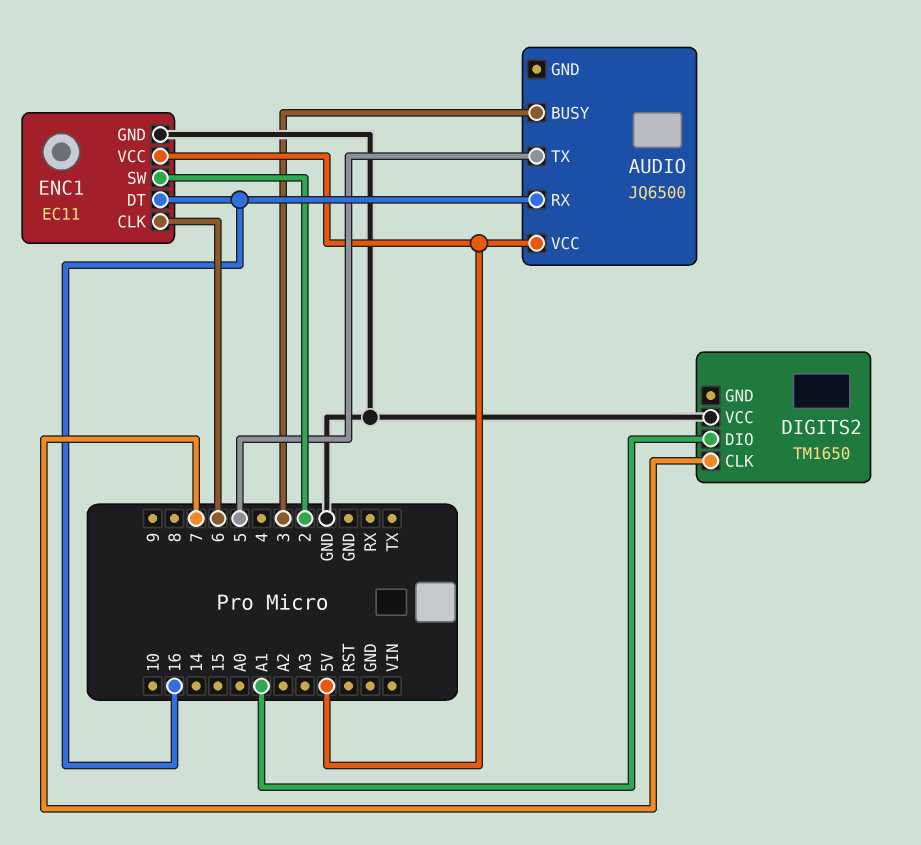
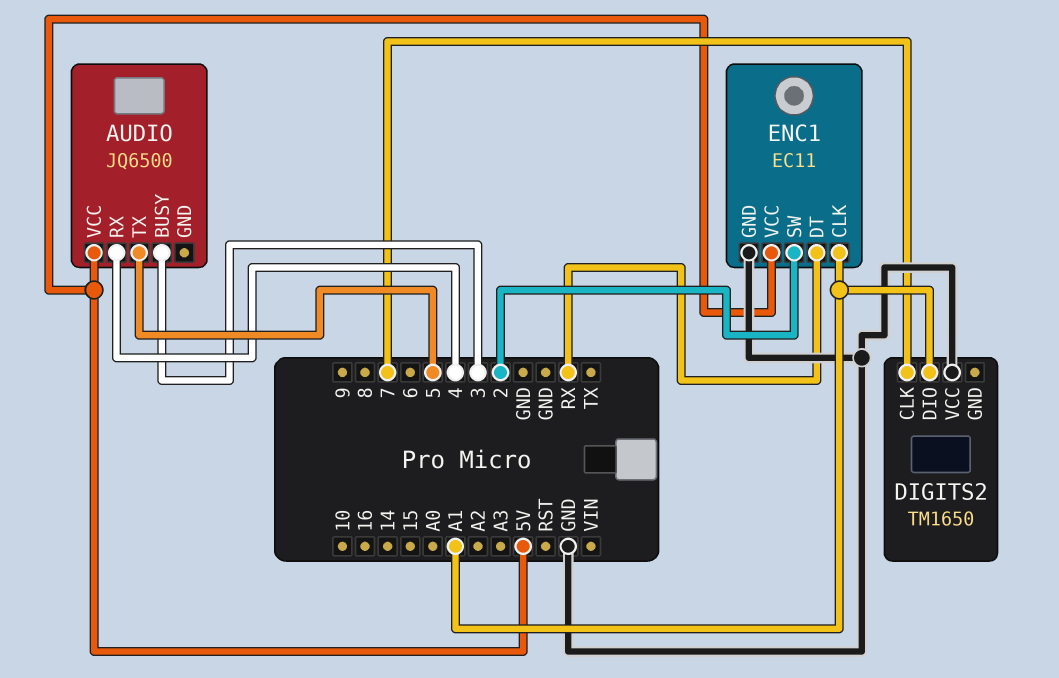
AUDIO pin RX: 16 -> 4
ENC1 pin CLK: 6 -> A1
ENC1 pin DT: 16 -> RX

